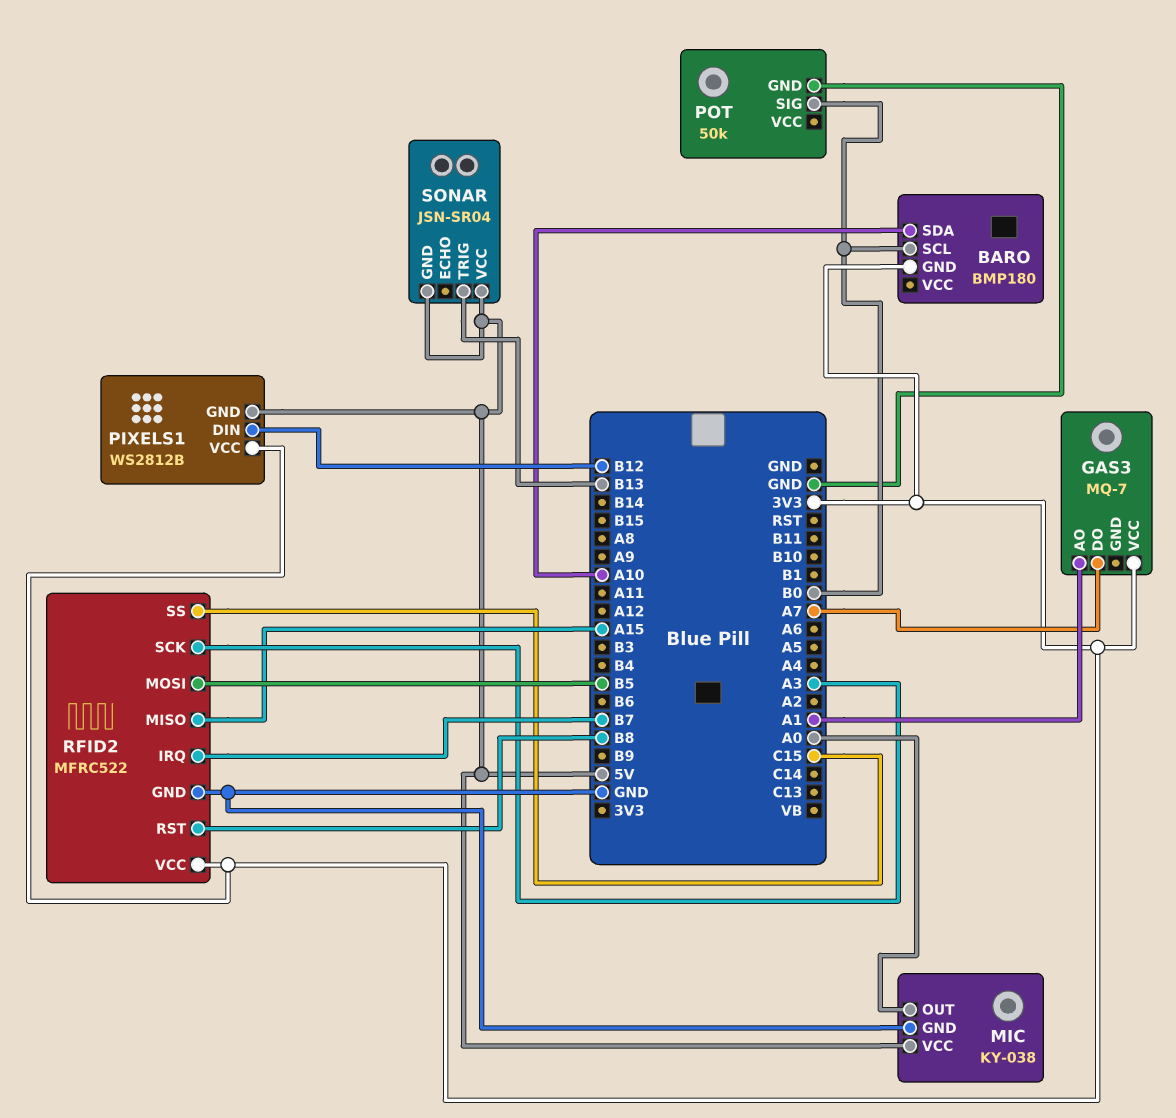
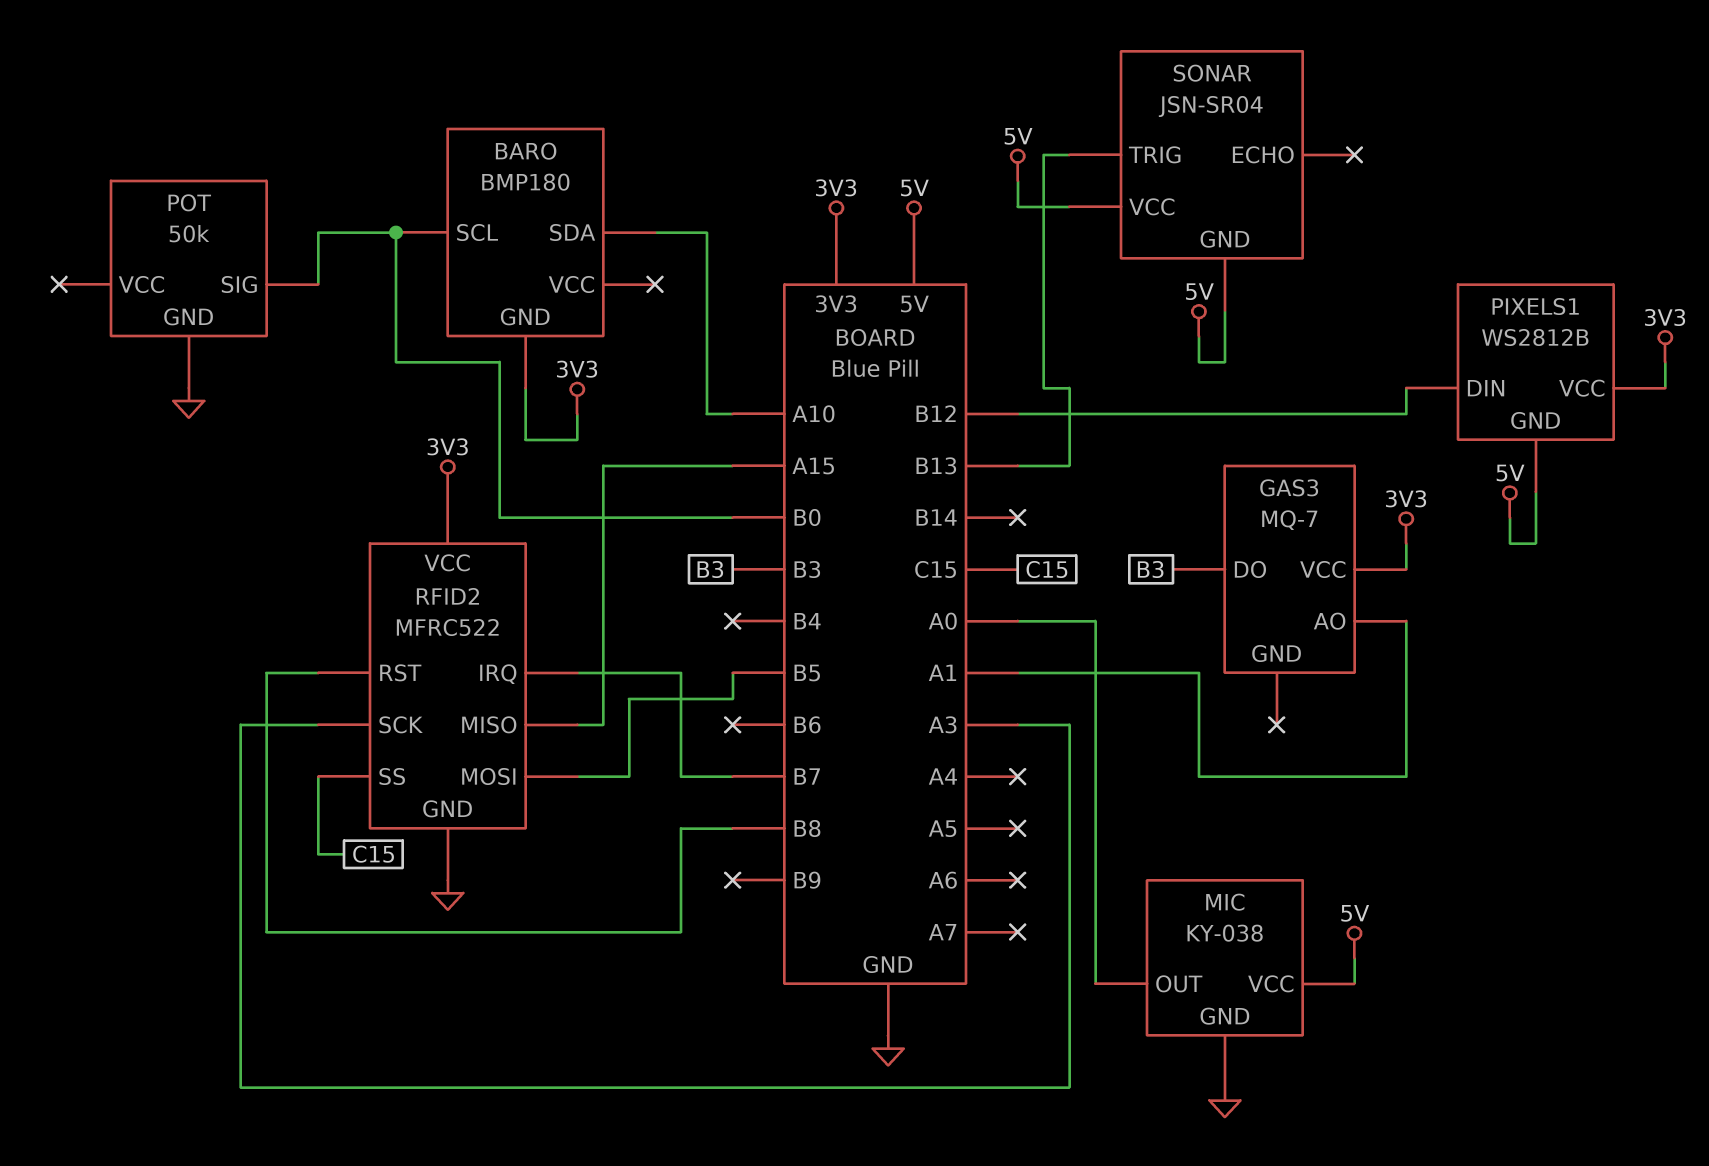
GAS3 pin DO: A7 -> B3

